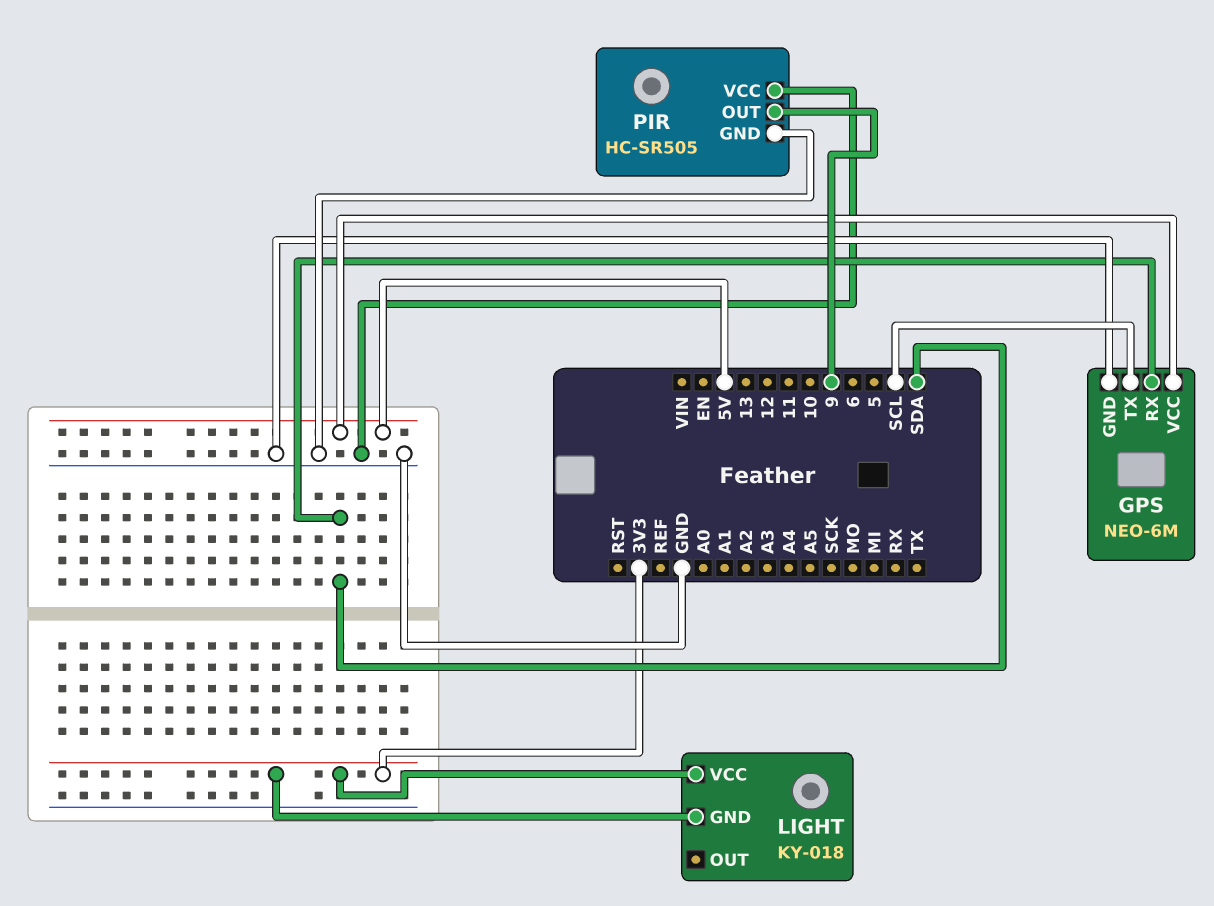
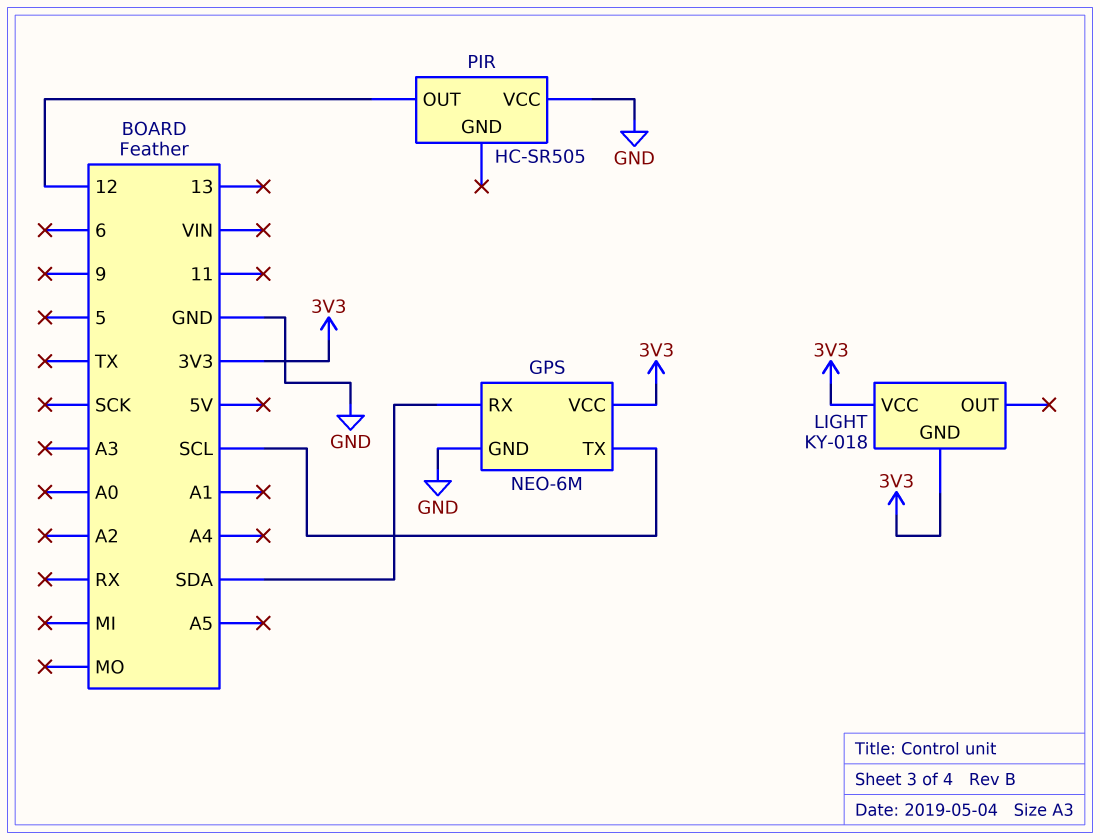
GPS pin VCC: 5V -> 3V3
PIR pin GND: GND -> none
PIR pin OUT: 9 -> 12

